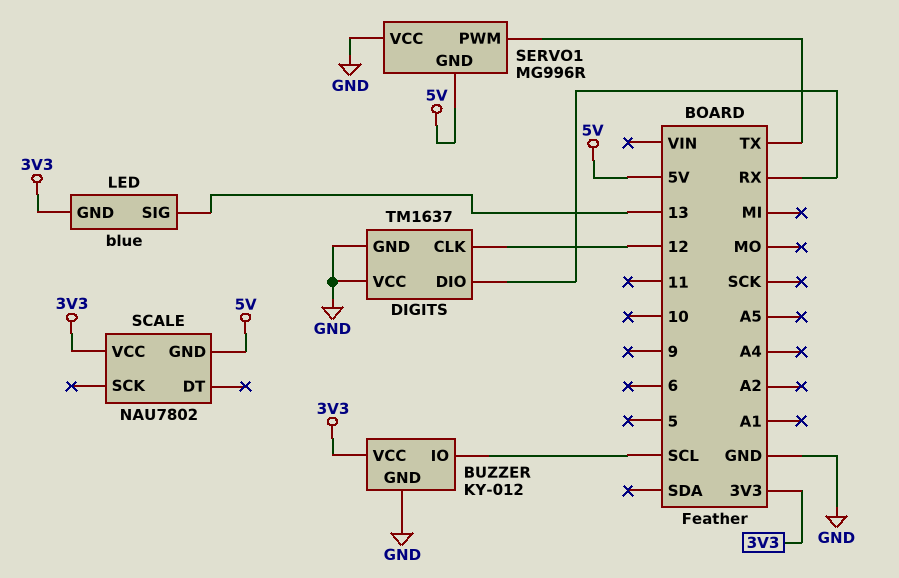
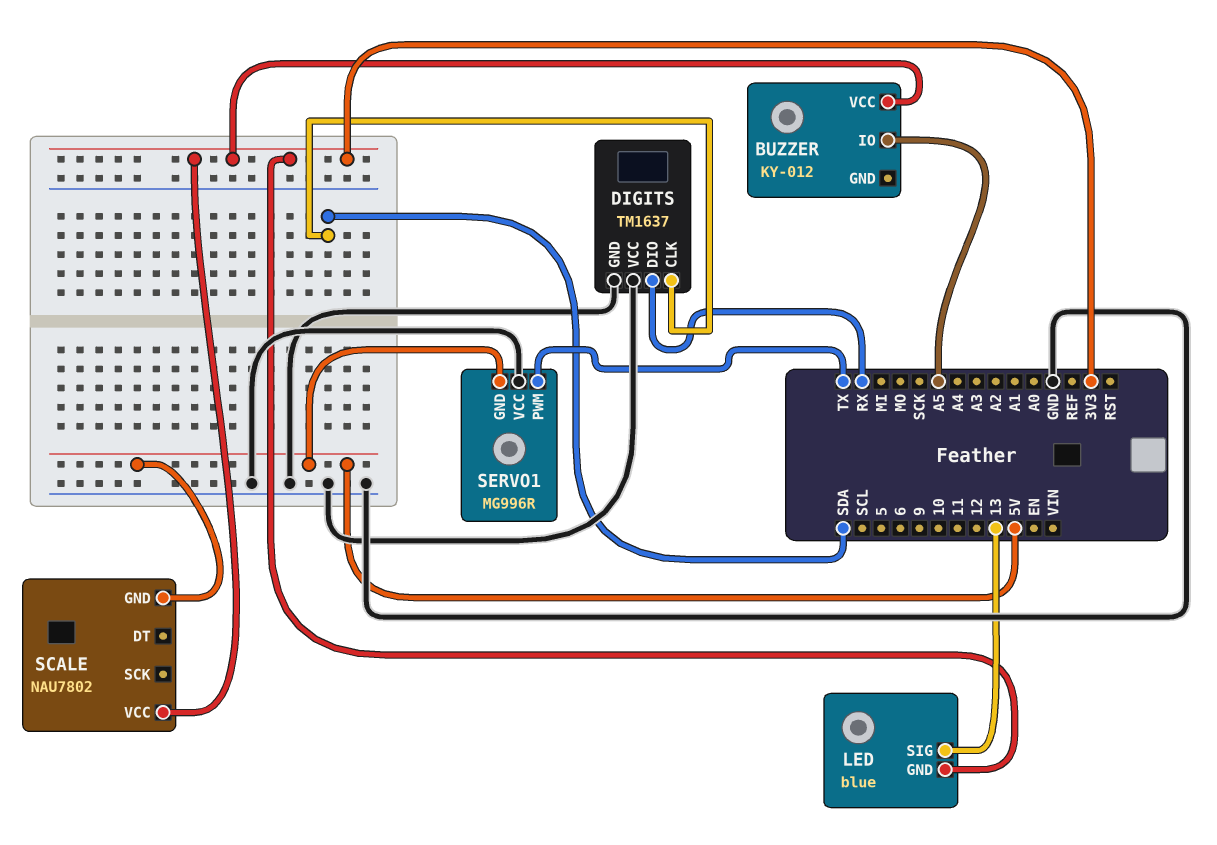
BUZZER pin GND: GND -> none
BUZZER pin IO: SCL -> A5
DIGITS pin CLK: 12 -> SDA

